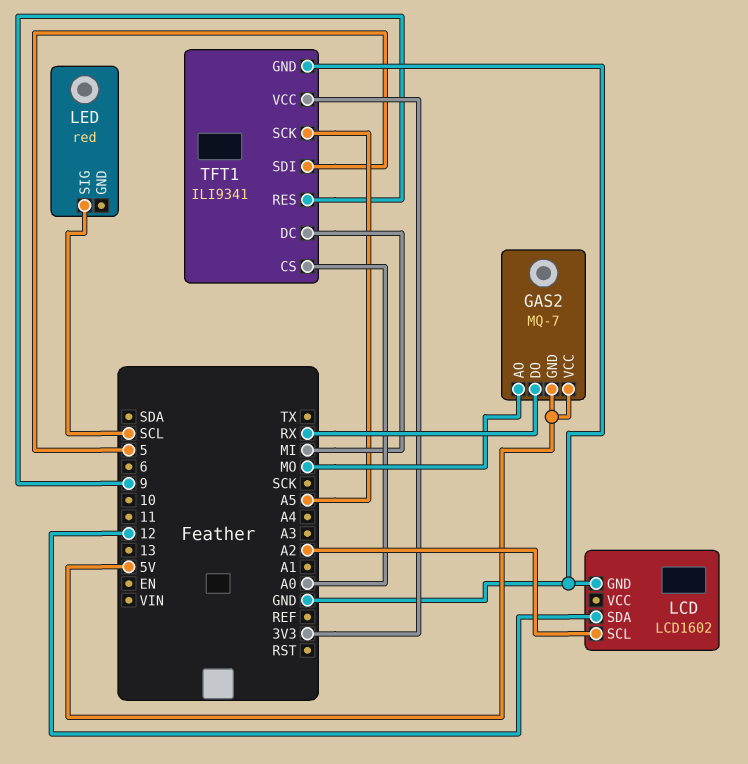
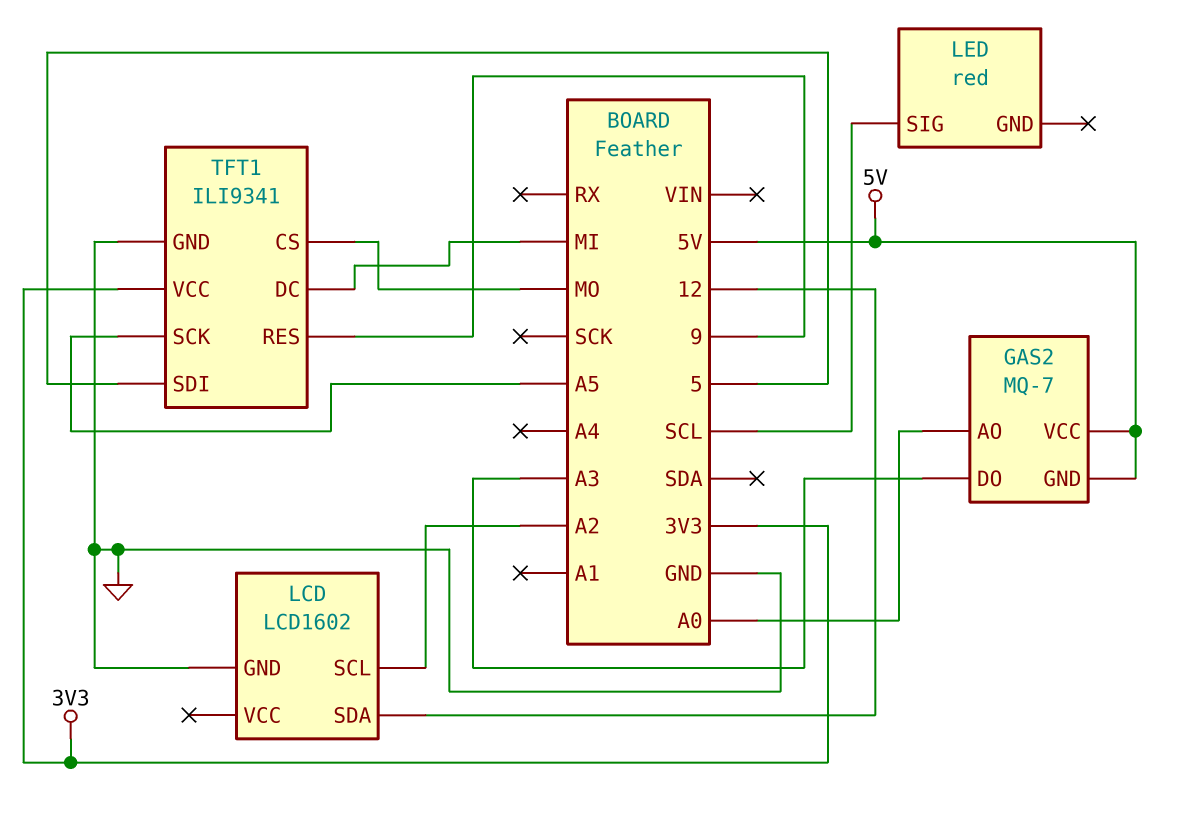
GAS2 pin AO: MO -> A0
GAS2 pin DO: RX -> A3
TFT1 pin CS: A0 -> MO

